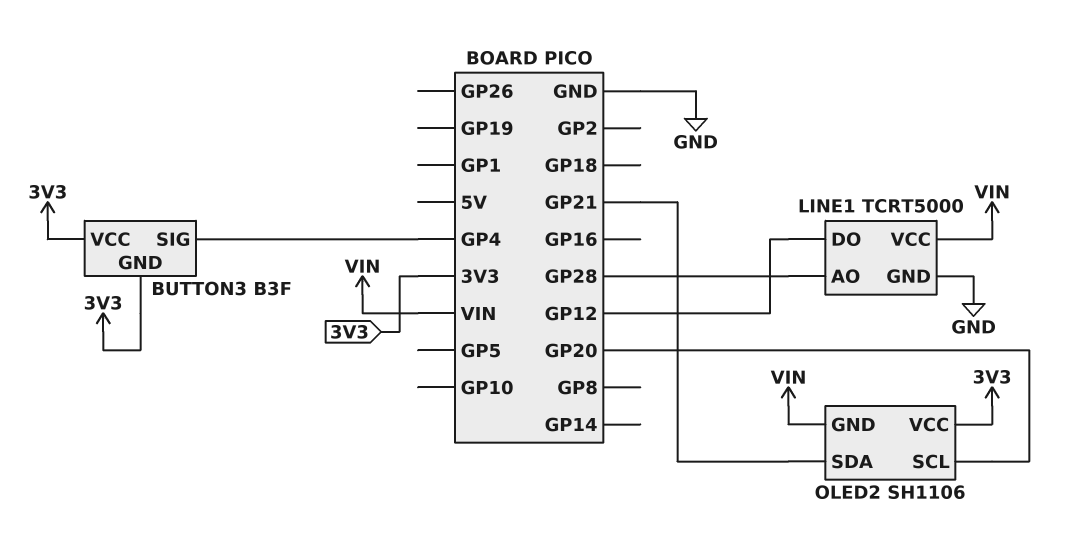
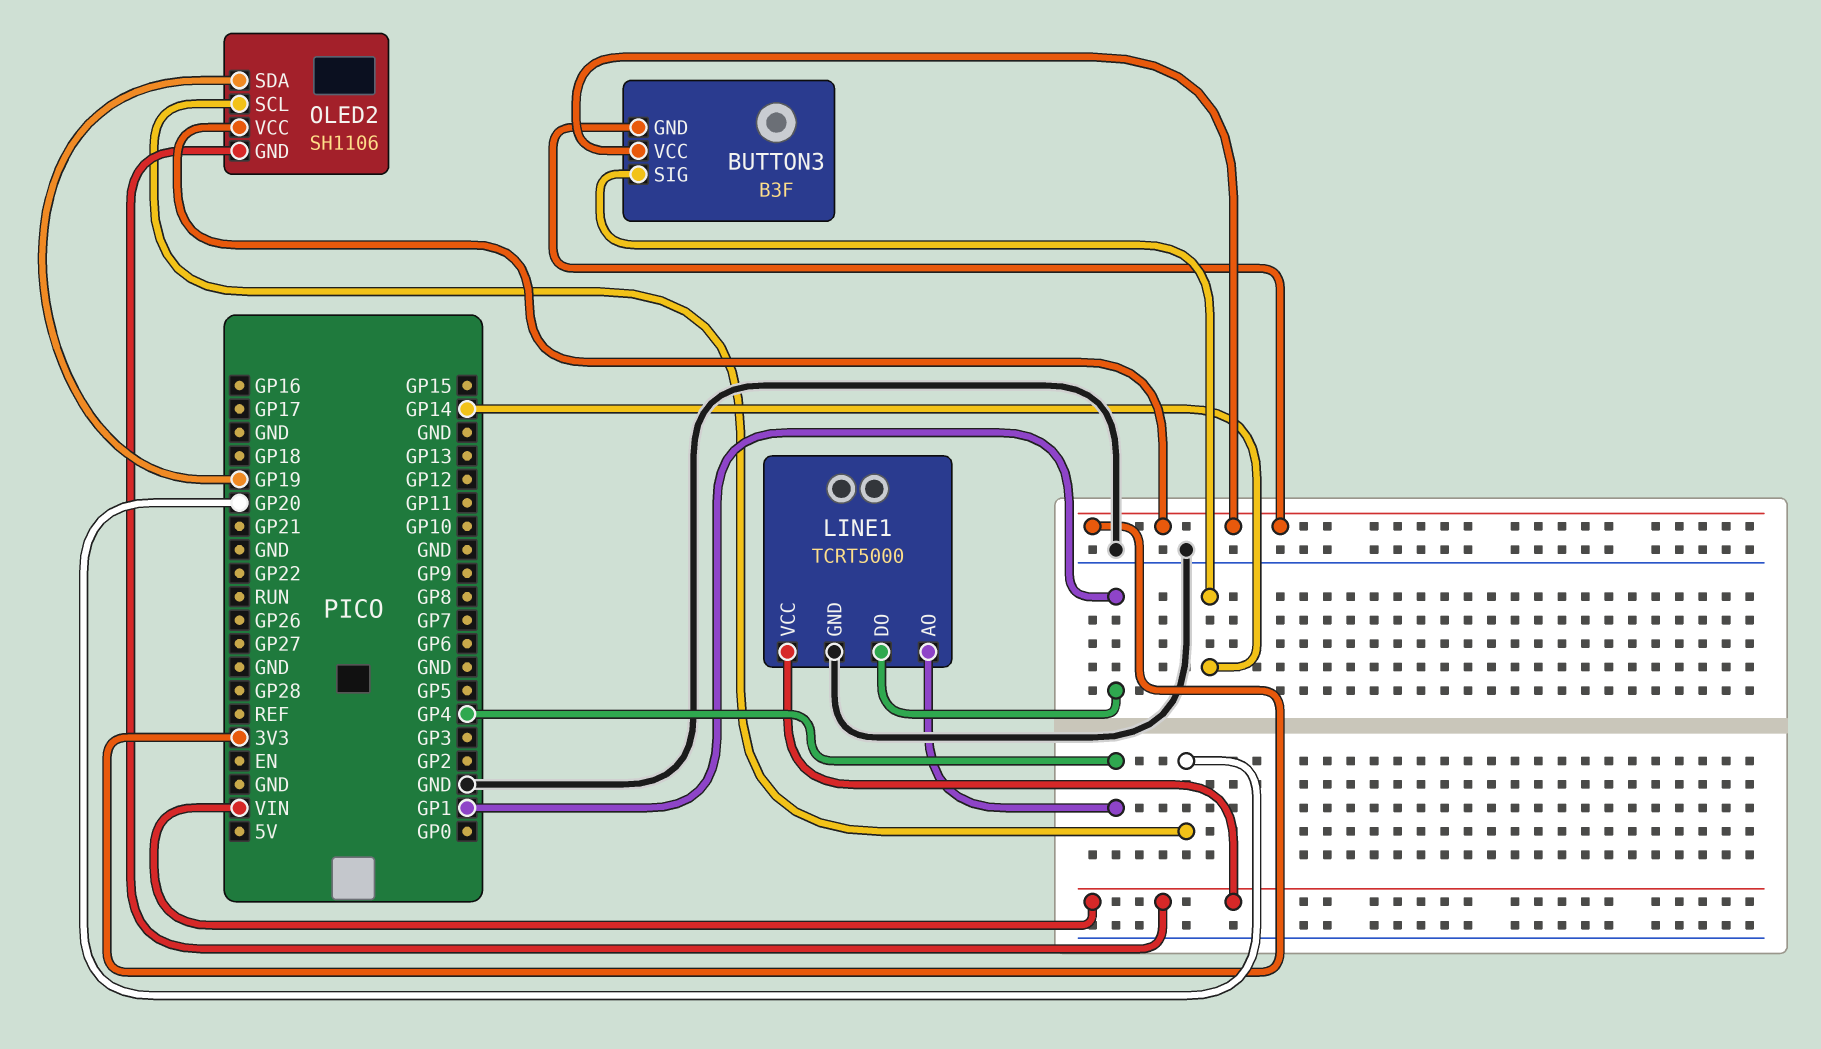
BUTTON3 pin SIG: GP4 -> GP14
LINE1 pin AO: GP28 -> GP4
LINE1 pin DO: GP12 -> GP1
OLED2 pin SDA: GP21 -> GP19

